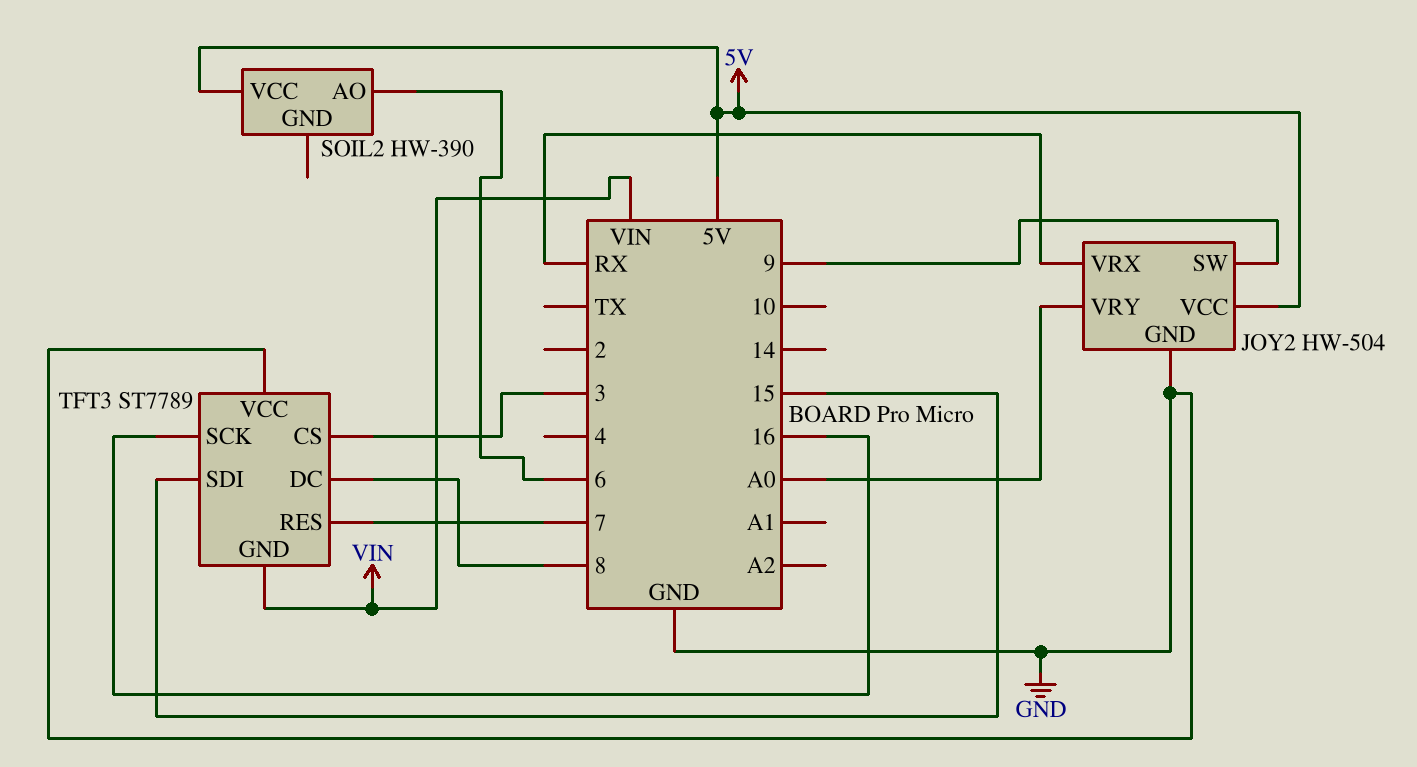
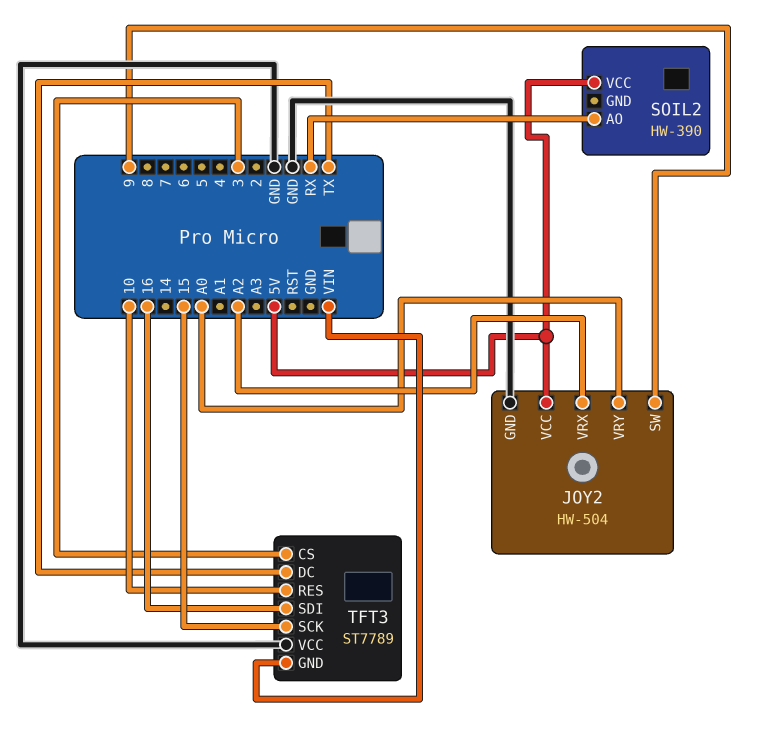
JOY2 pin VRX: RX -> A2
SOIL2 pin AO: 6 -> RX
TFT3 pin DC: 8 -> TX
TFT3 pin RES: 7 -> 10
TFT3 pin SCK: 16 -> 15
TFT3 pin SDI: 15 -> 16

